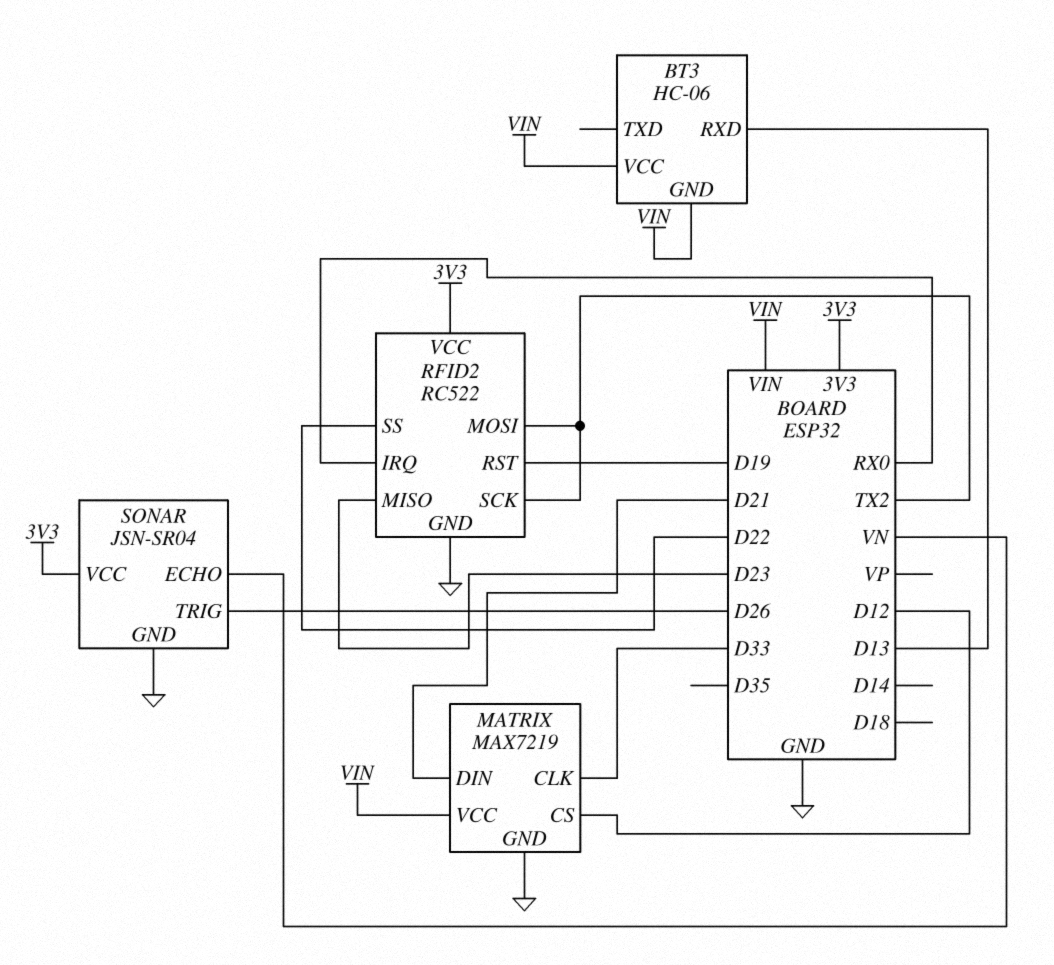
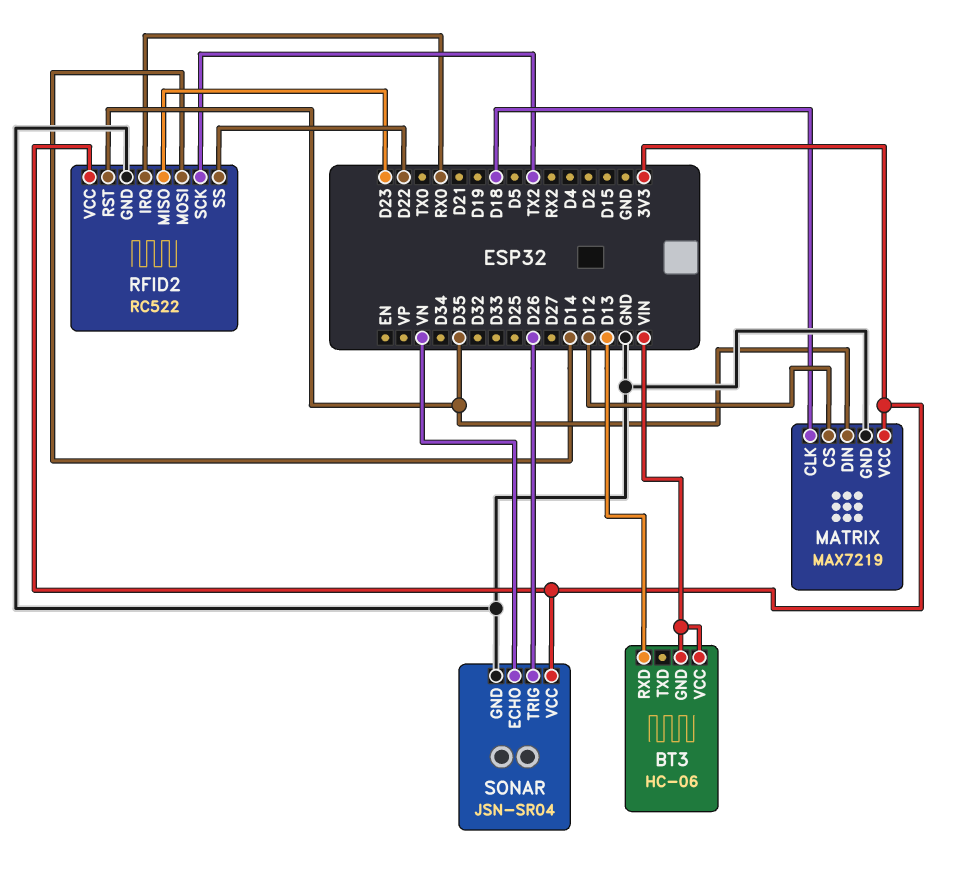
MATRIX pin CLK: D33 -> D18
MATRIX pin DIN: D21 -> D35
MATRIX pin VCC: VIN -> 3V3
RFID2 pin MOSI: TX2 -> D14
RFID2 pin RST: D19 -> D35

